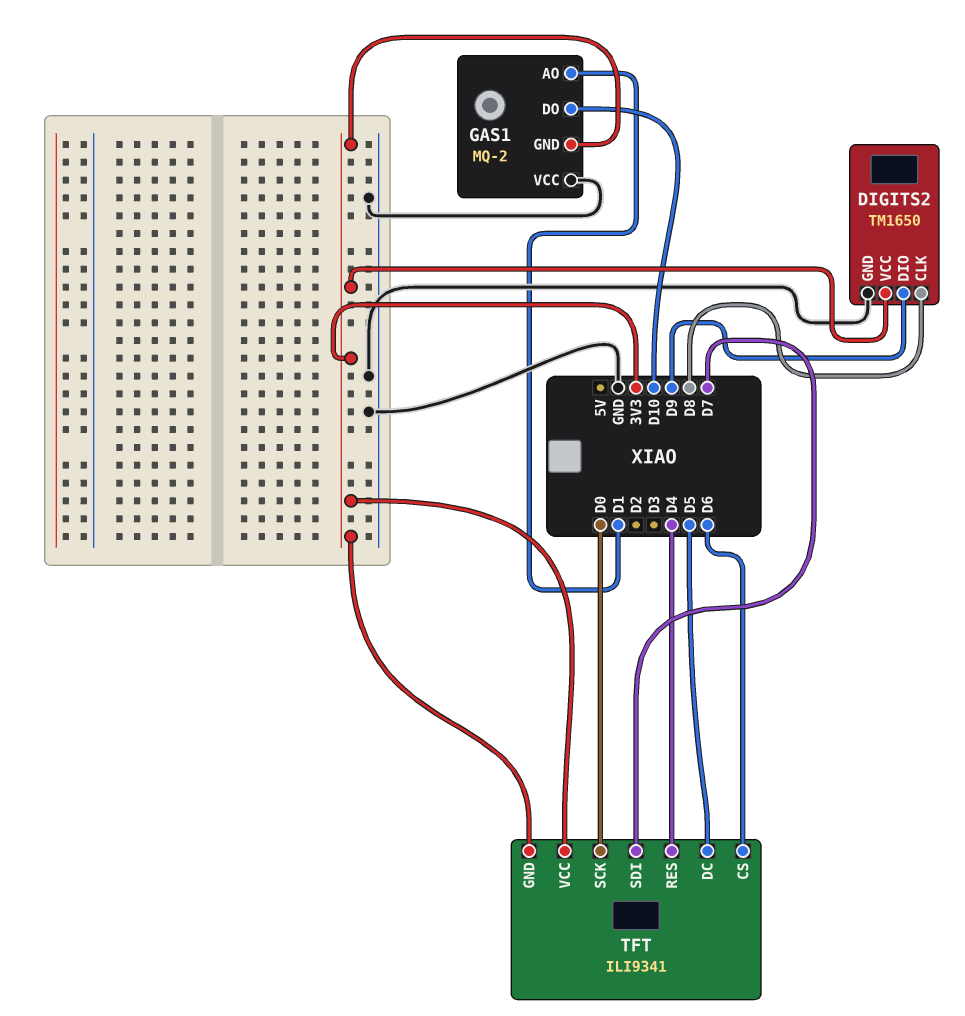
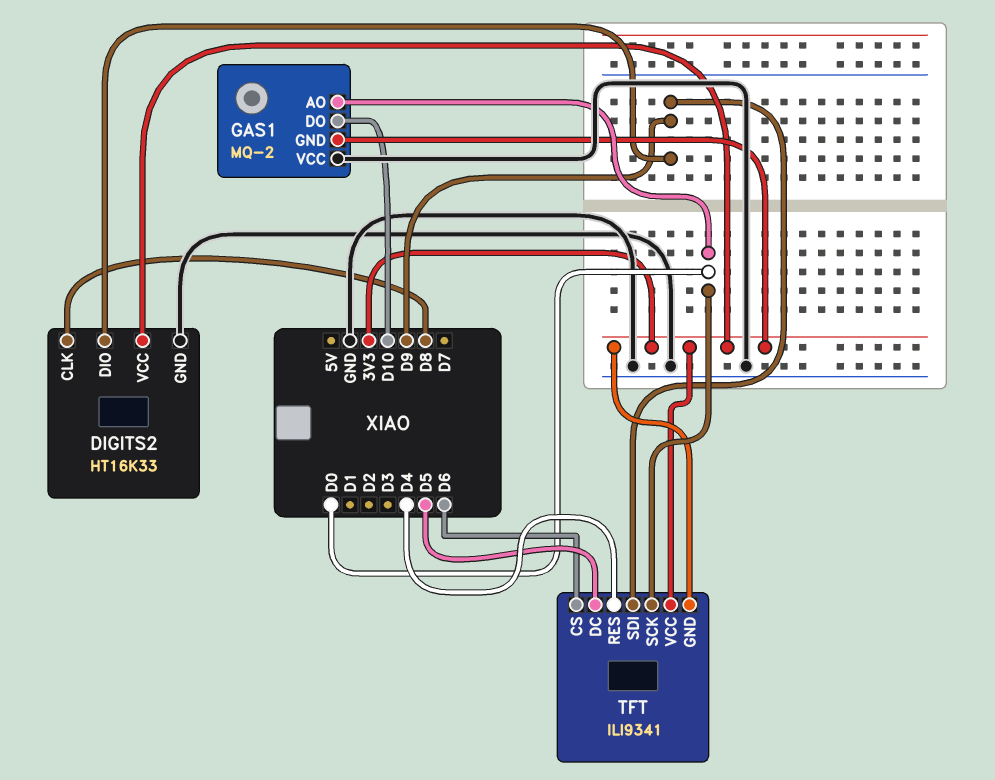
DIGITS2: TM1650 -> HT16K33
GAS1 pin AO: D1 -> D0
TFT pin SDI: D7 -> D9

